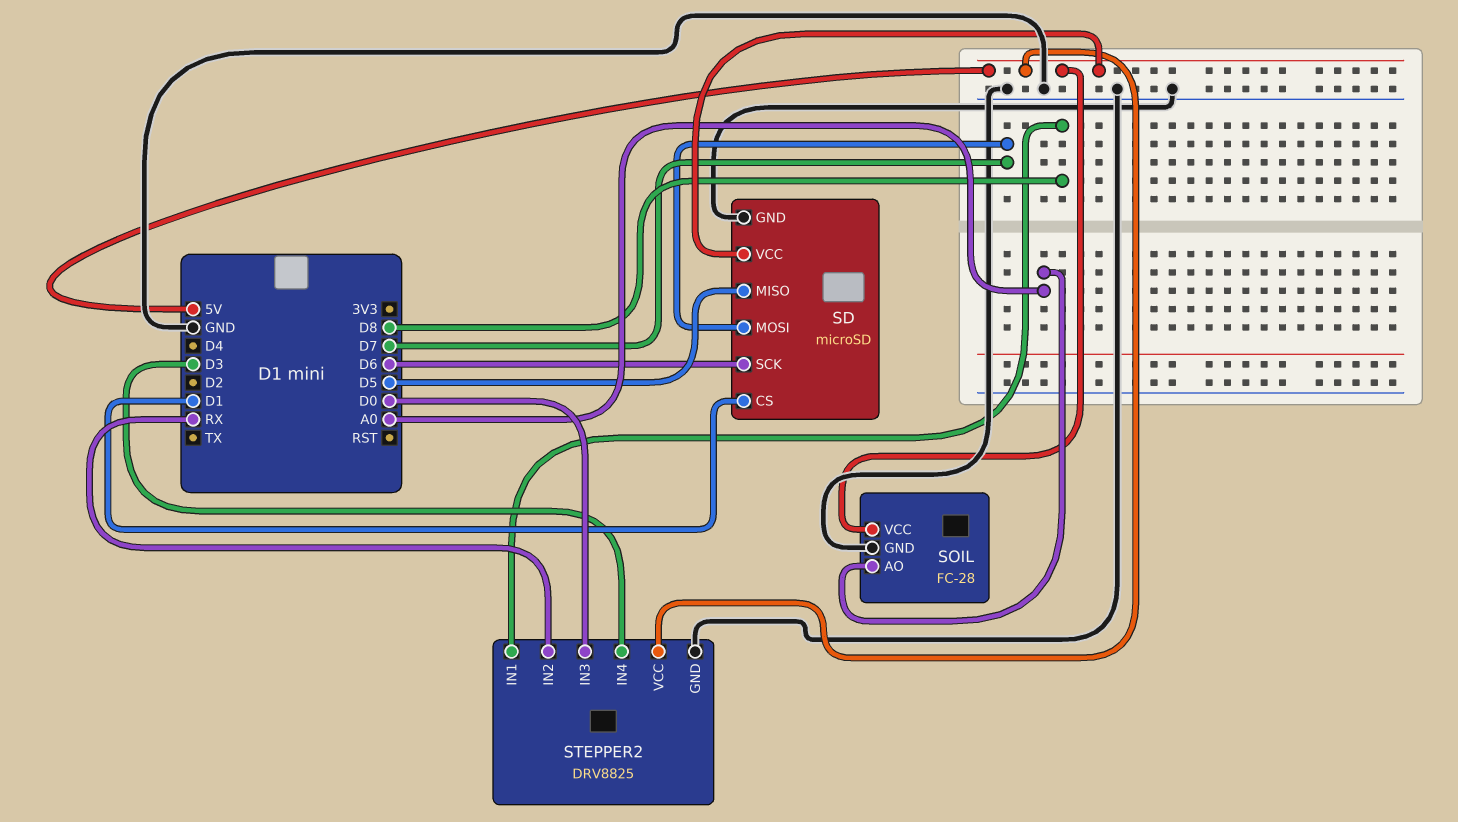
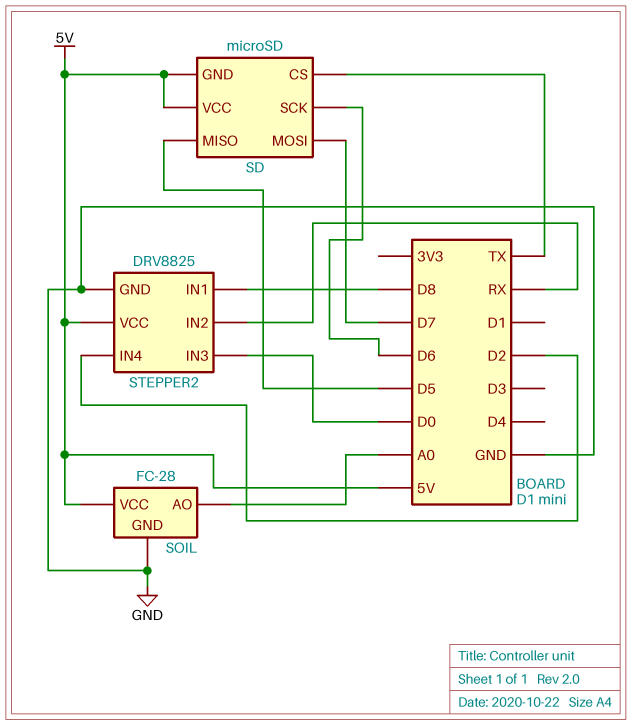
SD pin CS: D1 -> TX
SD pin GND: GND -> 5V
STEPPER2 pin IN4: D3 -> D2

